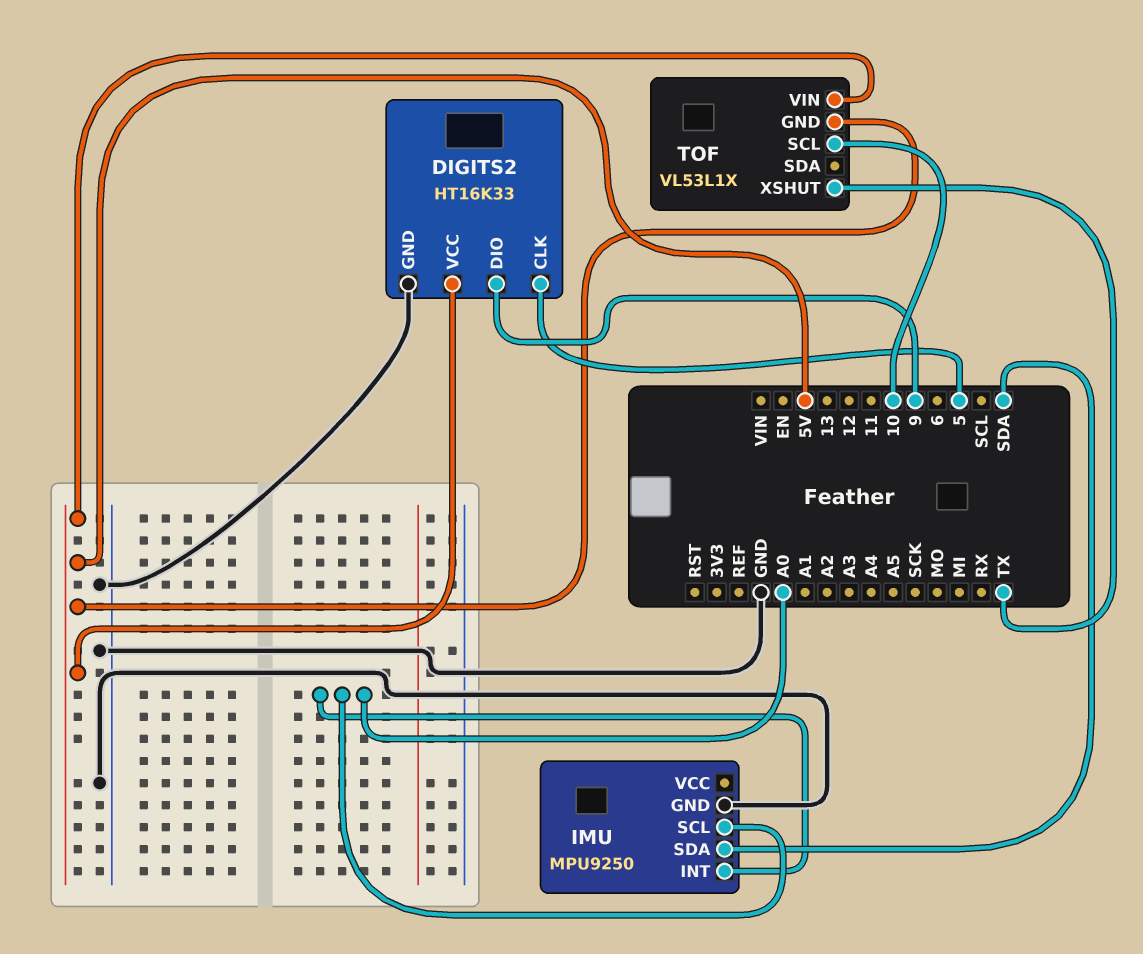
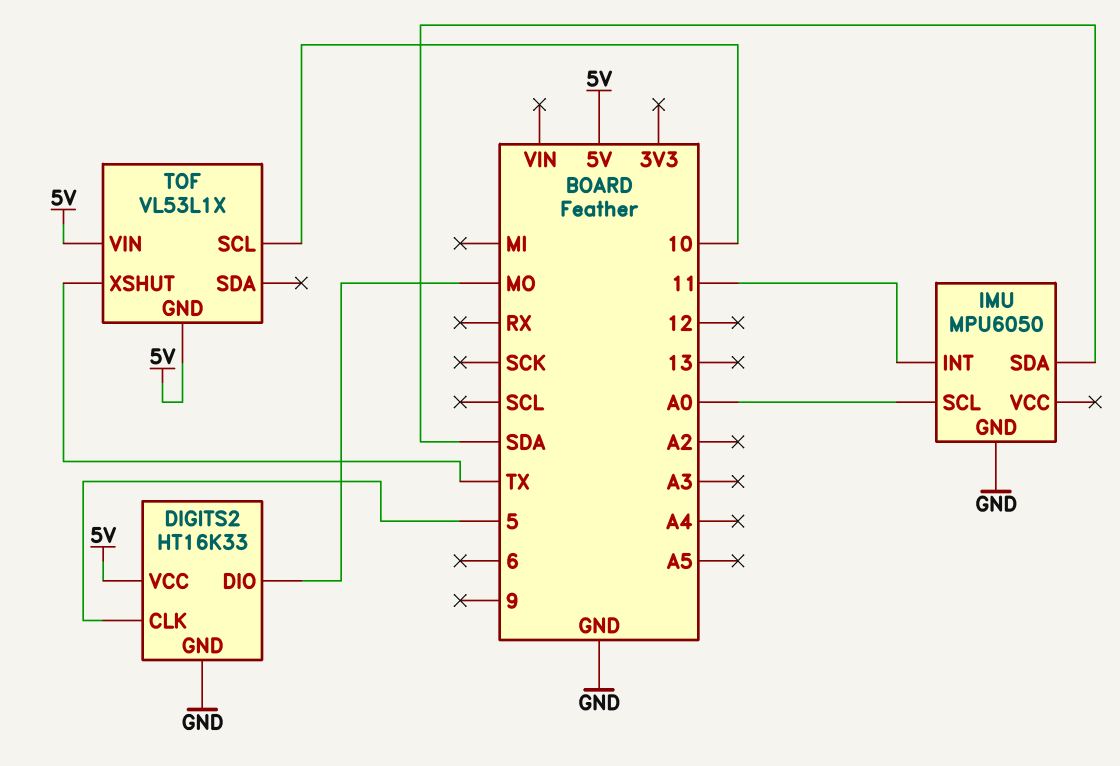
DIGITS2 pin DIO: 9 -> MO
IMU: MPU9250 -> MPU6050
IMU pin INT: A0 -> 11

